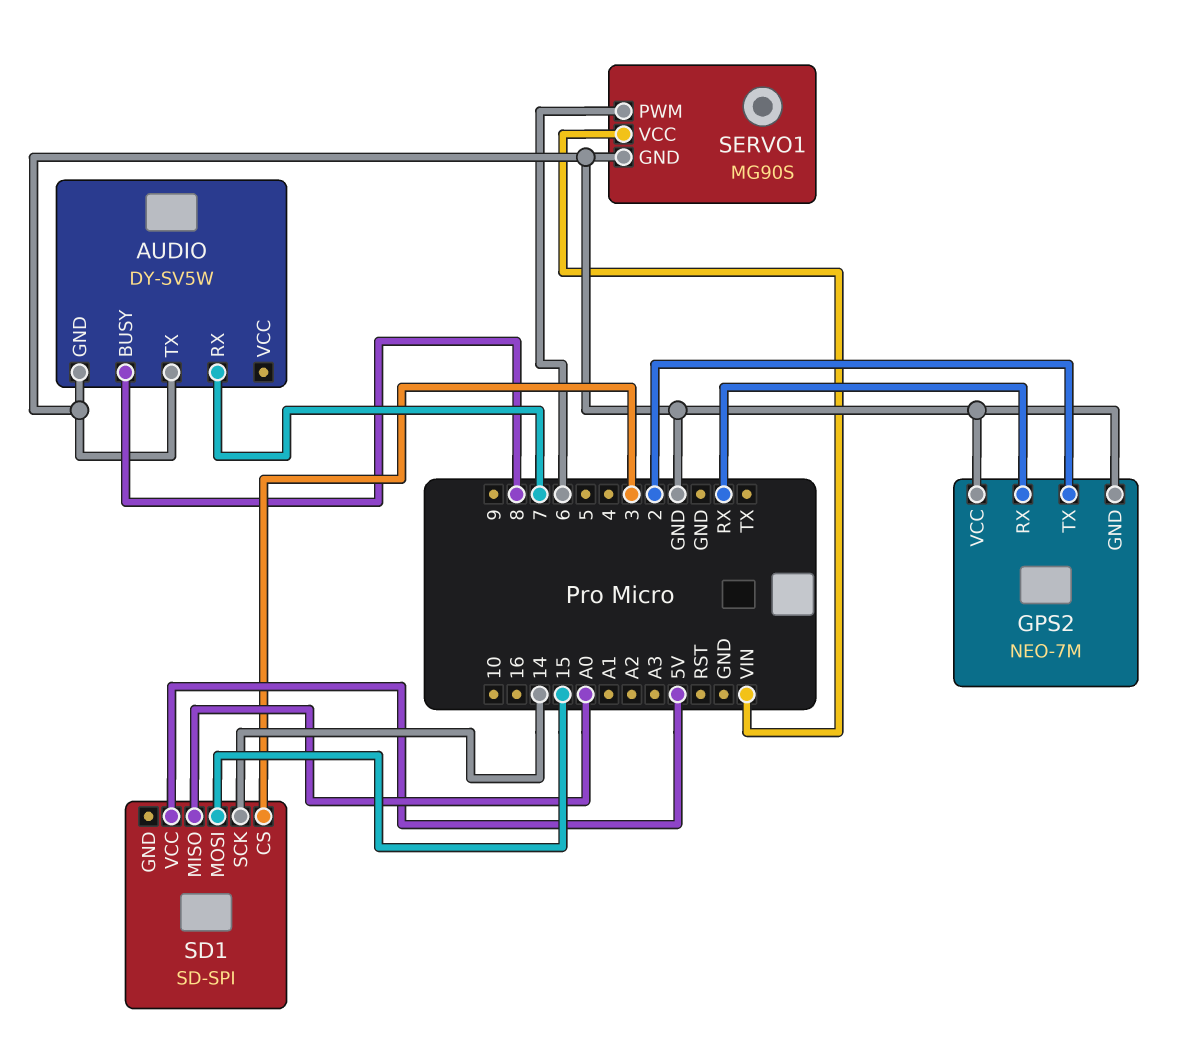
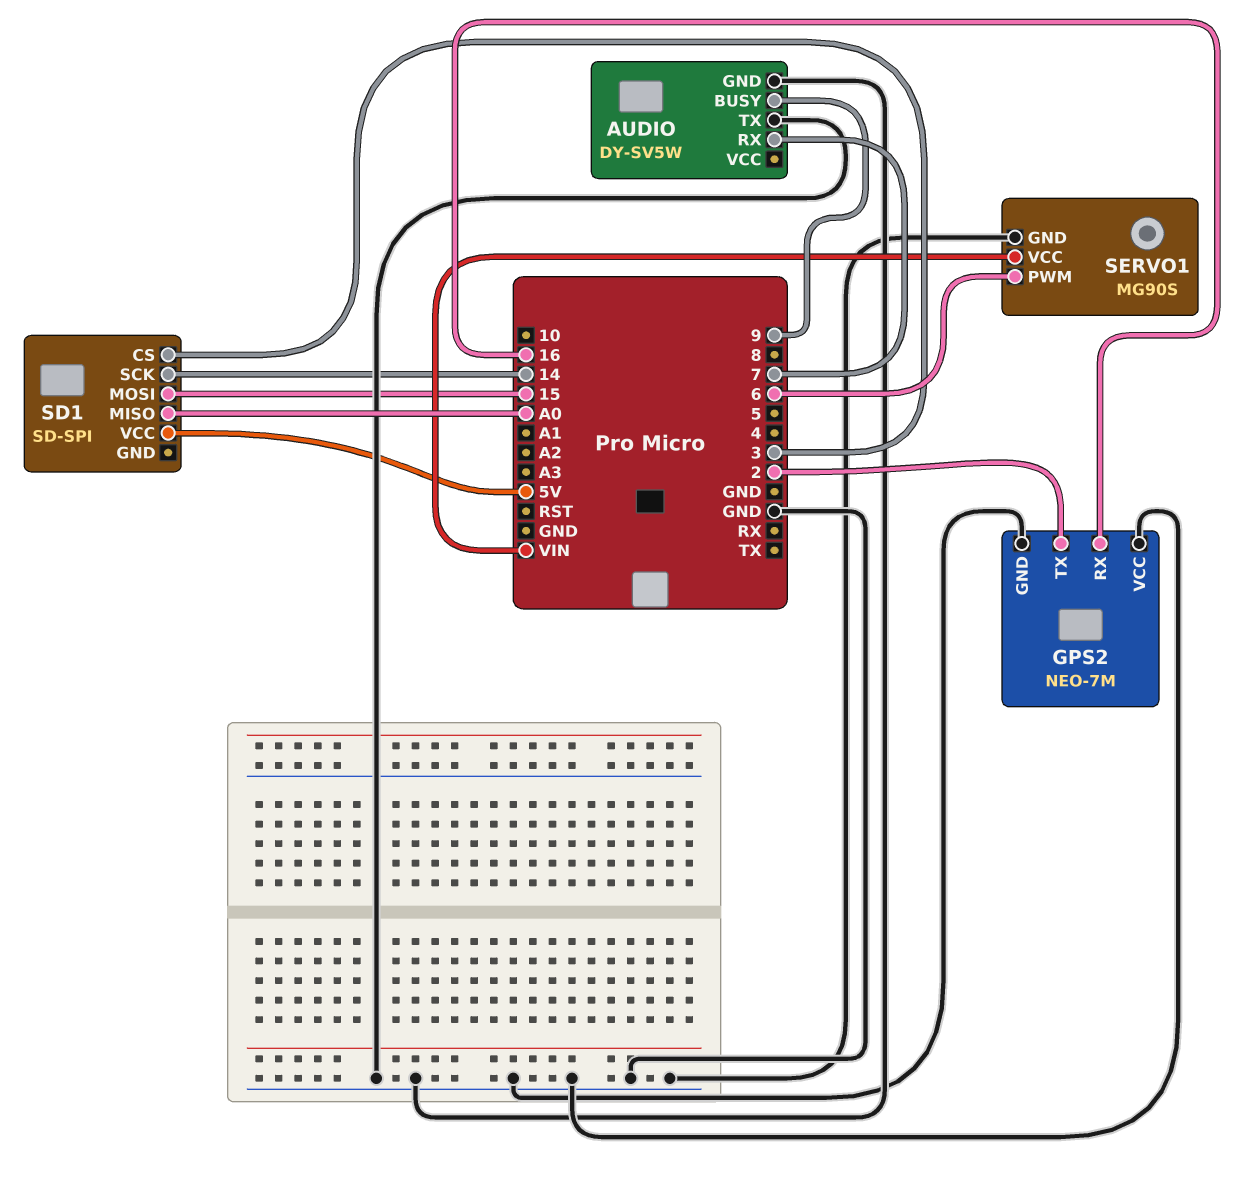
AUDIO pin BUSY: 8 -> 9
GPS2 pin RX: RX -> 16

